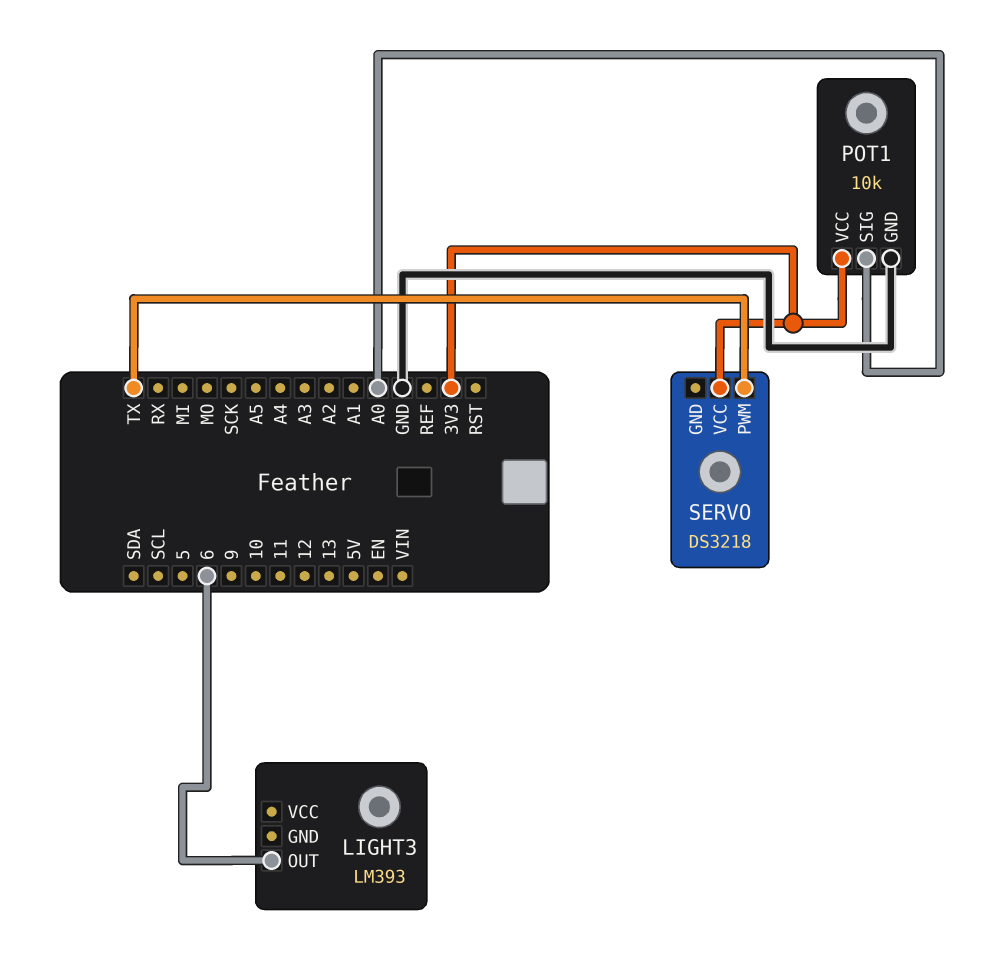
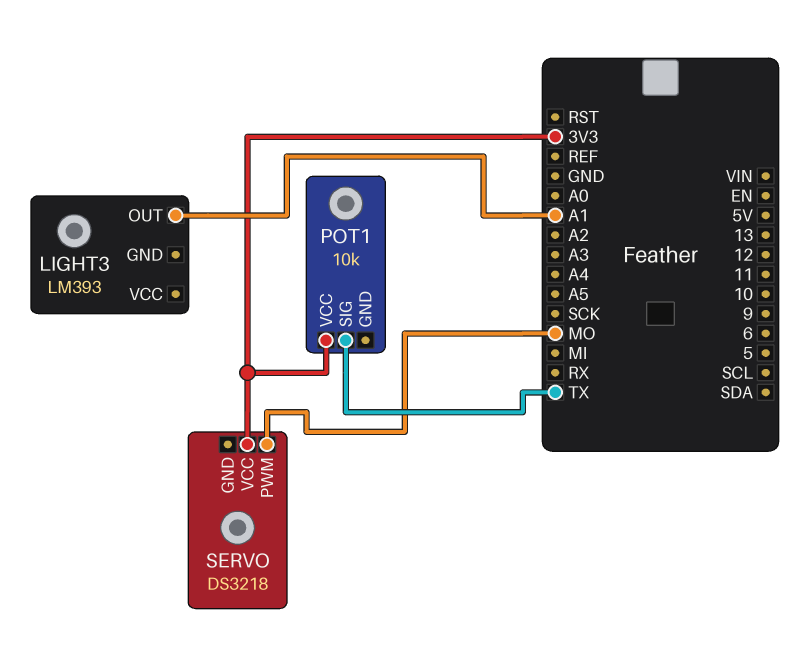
LIGHT3 pin OUT: 6 -> A1
POT1 pin GND: GND -> none
POT1 pin SIG: A0 -> TX
SERVO pin PWM: TX -> MO

